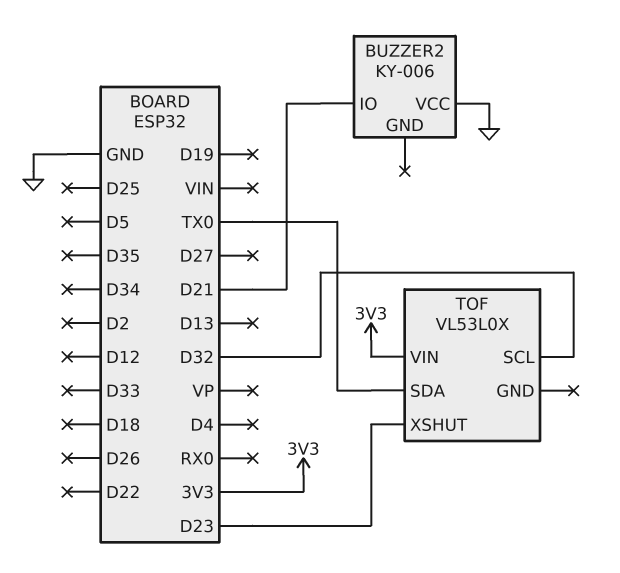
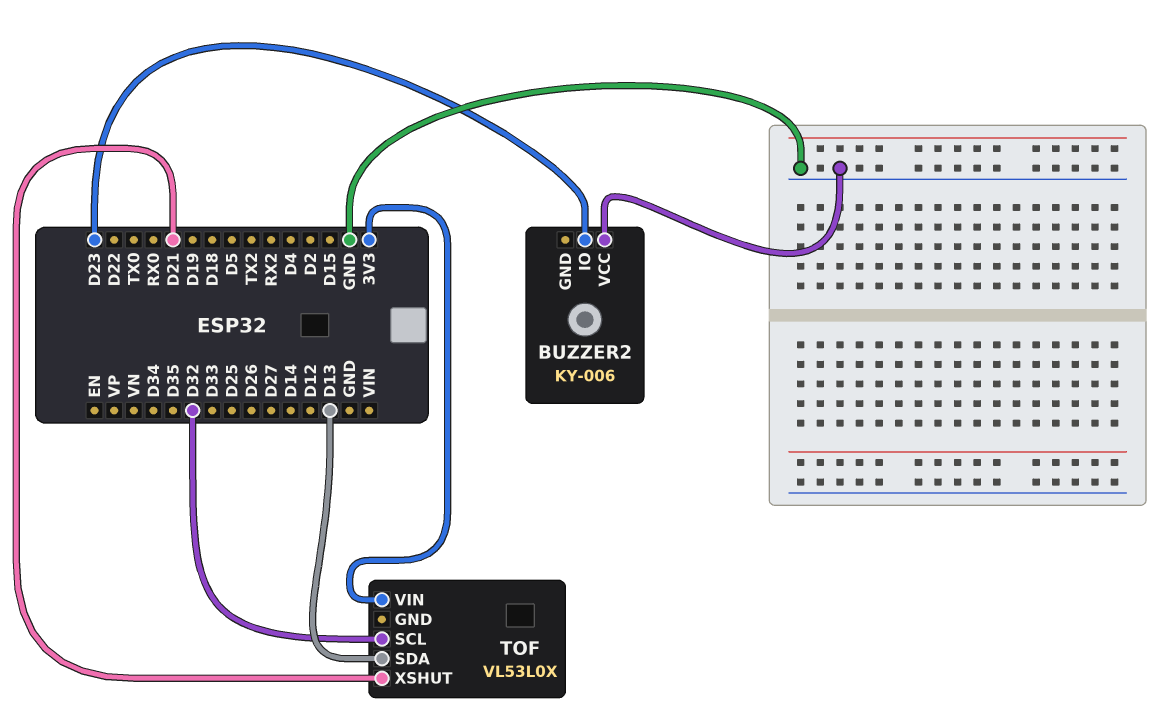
BUZZER2 pin IO: D21 -> D23
TOF pin SDA: TX0 -> D13
TOF pin XSHUT: D23 -> D21

